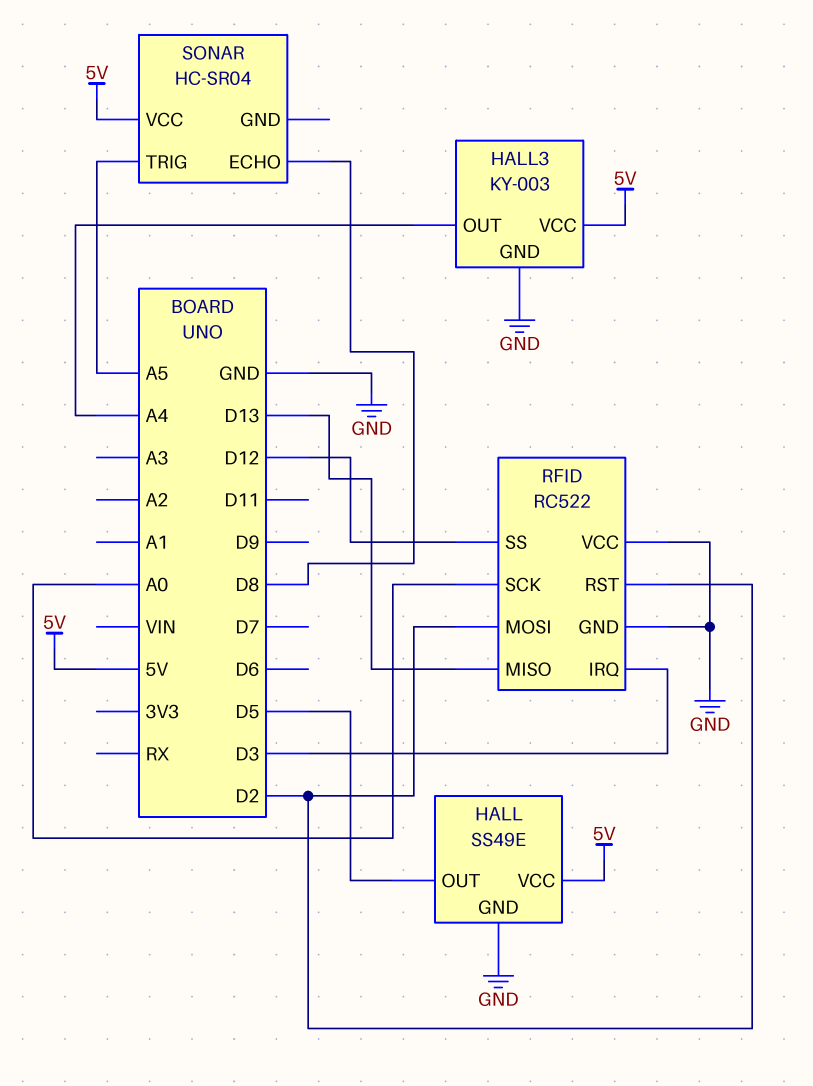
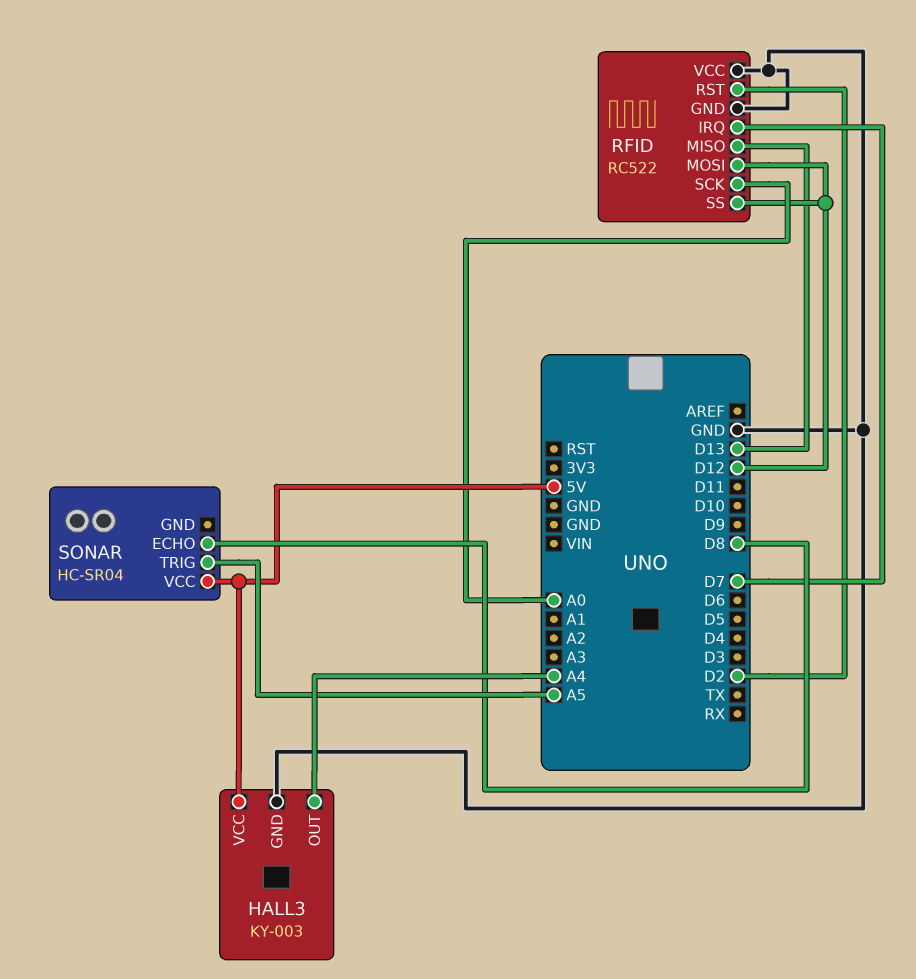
HALL: SS49E -> none
HALL pin GND: GND -> none
HALL pin OUT: D5 -> none
HALL pin VCC: 5V -> none
RFID pin IRQ: D3 -> D7
RFID pin MOSI: D2 -> D12

